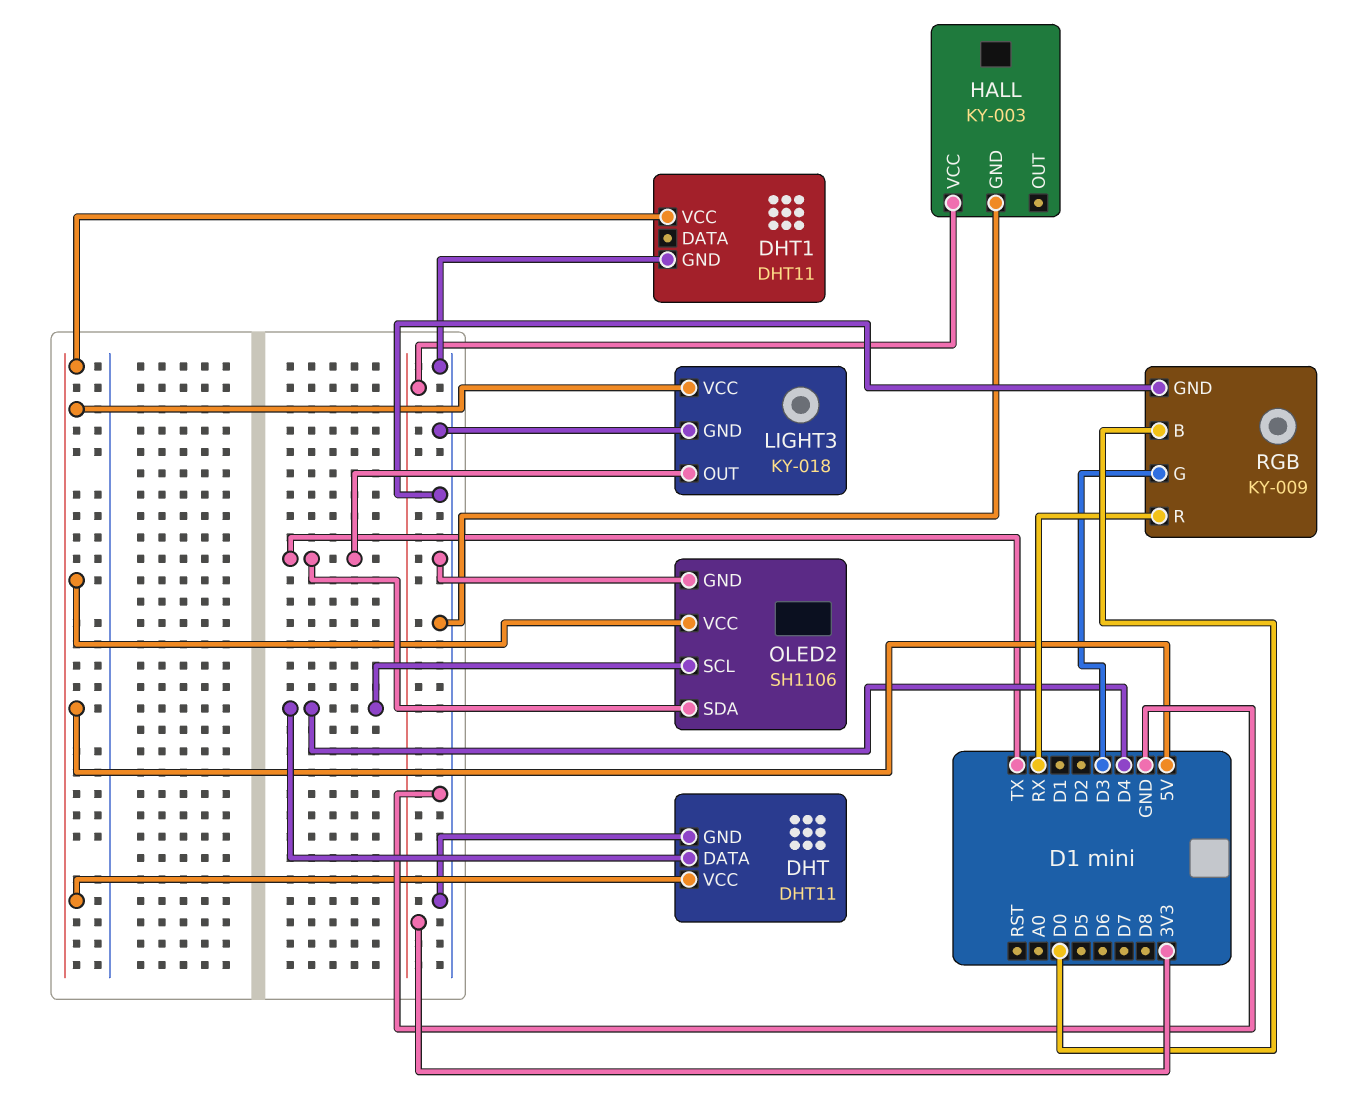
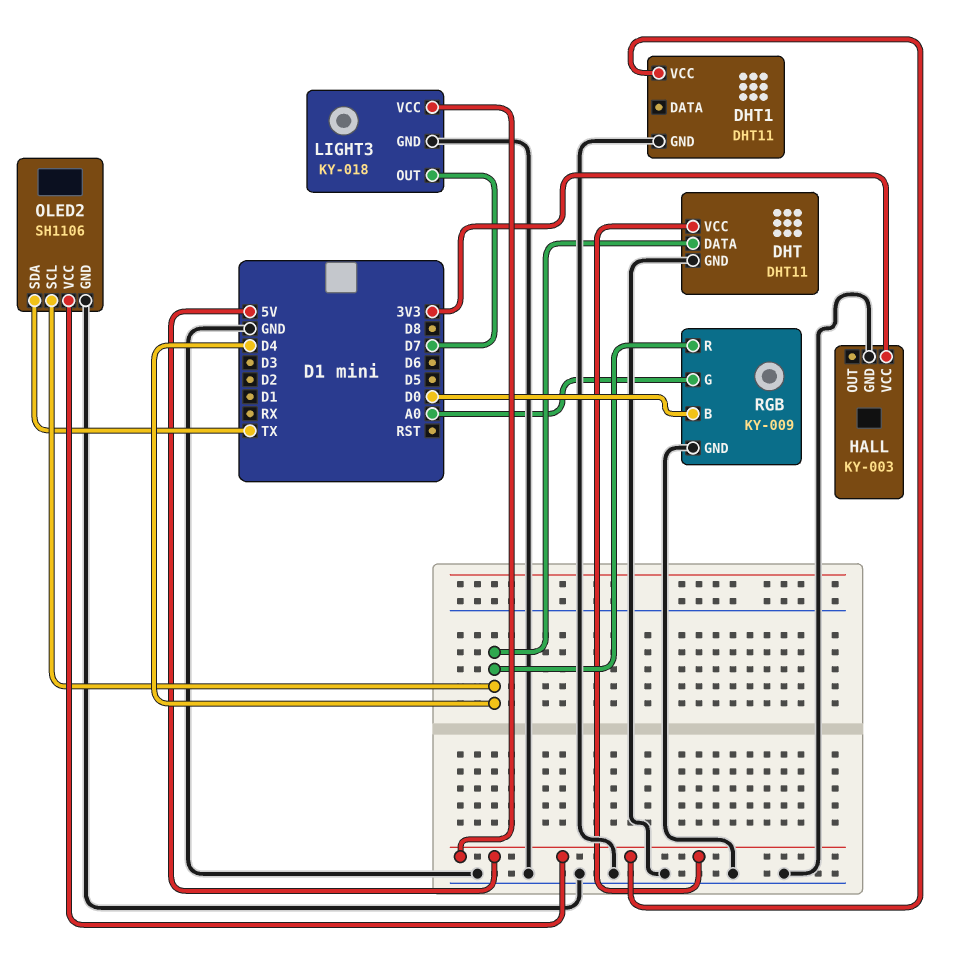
LIGHT3 pin OUT: TX -> D7
RGB pin G: D3 -> A0
RGB pin R: RX -> D4

